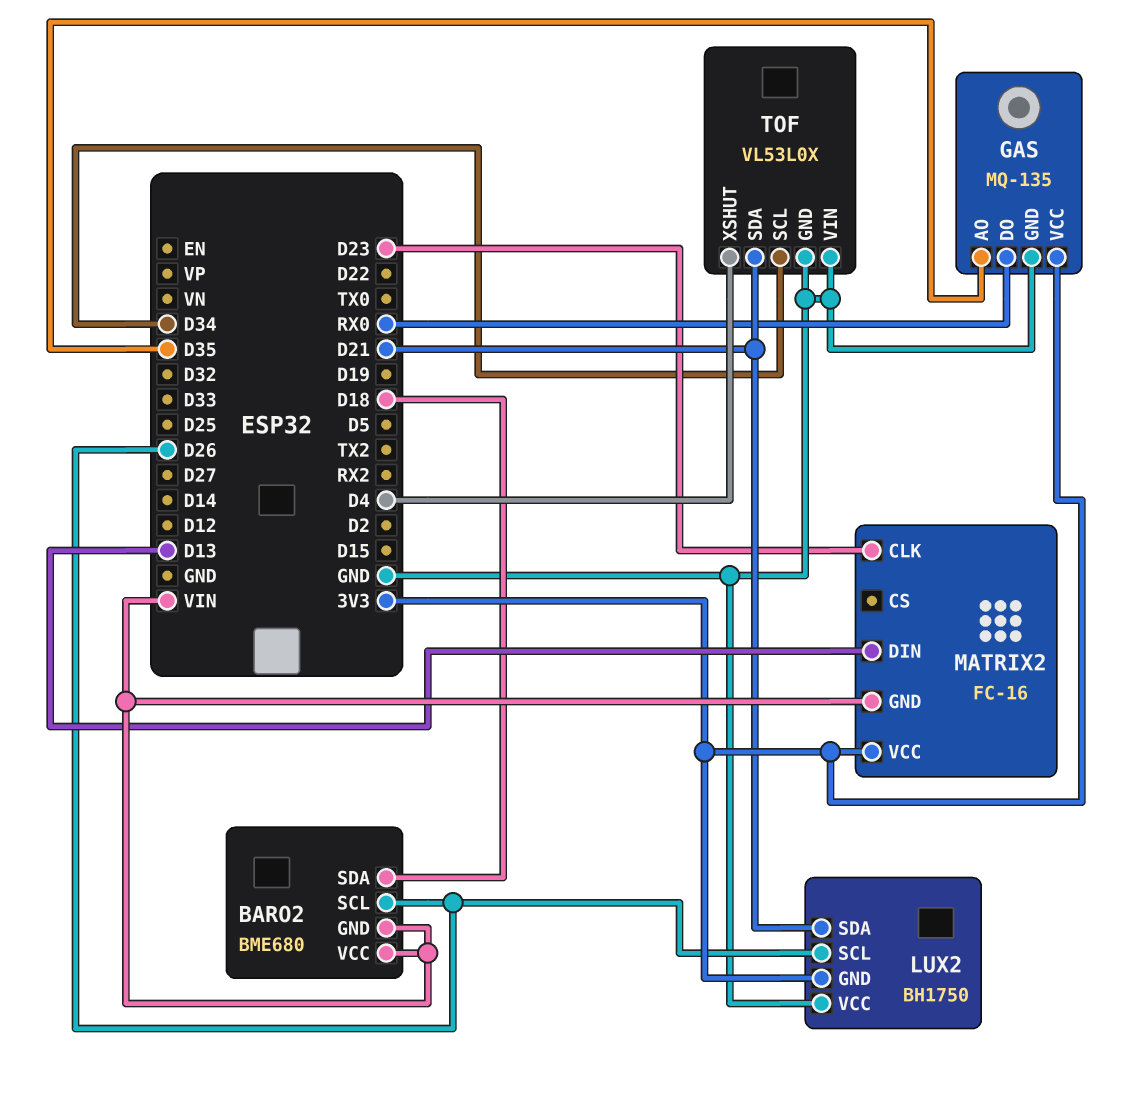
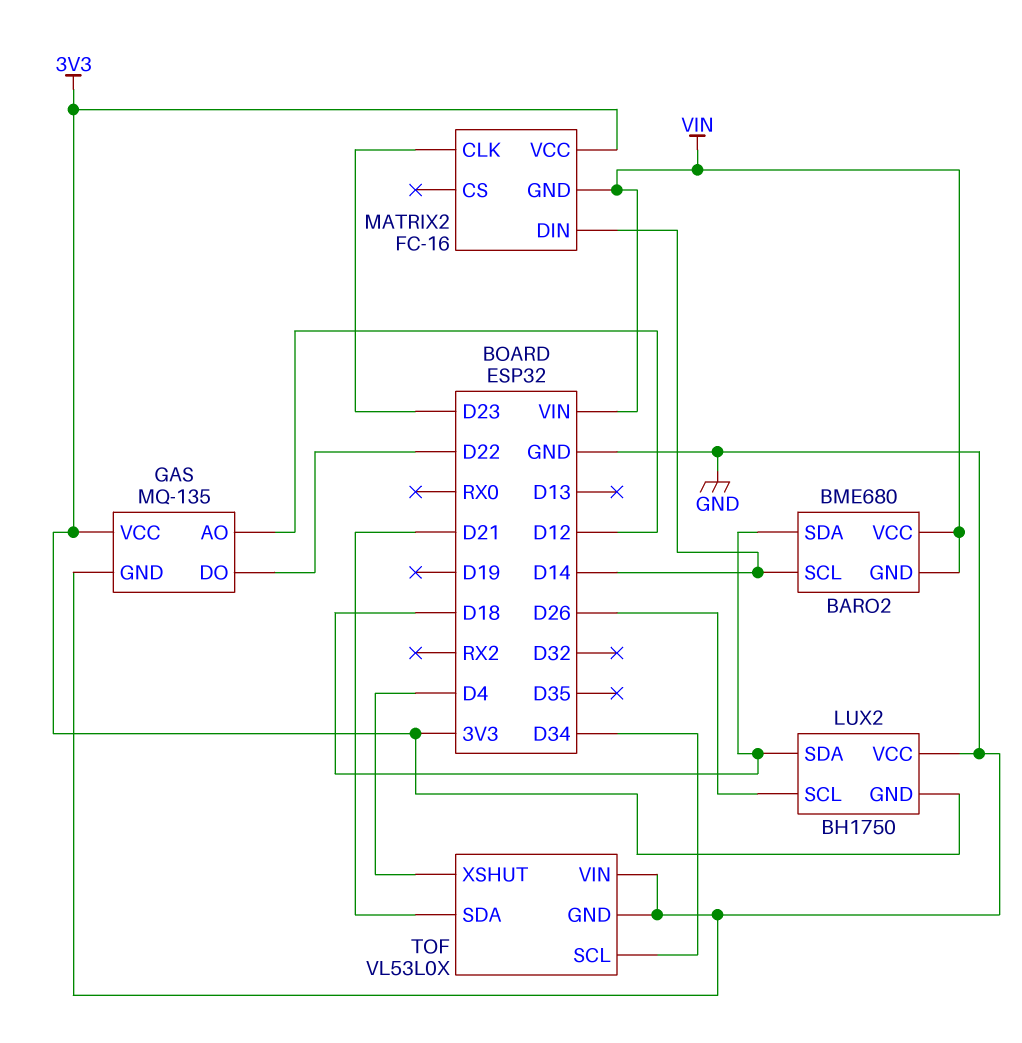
BARO2 pin SCL: D26 -> D14
GAS pin AO: D35 -> D12
GAS pin DO: RX0 -> D22
LUX2 pin SDA: D21 -> D18
MATRIX2 pin DIN: D13 -> D14

